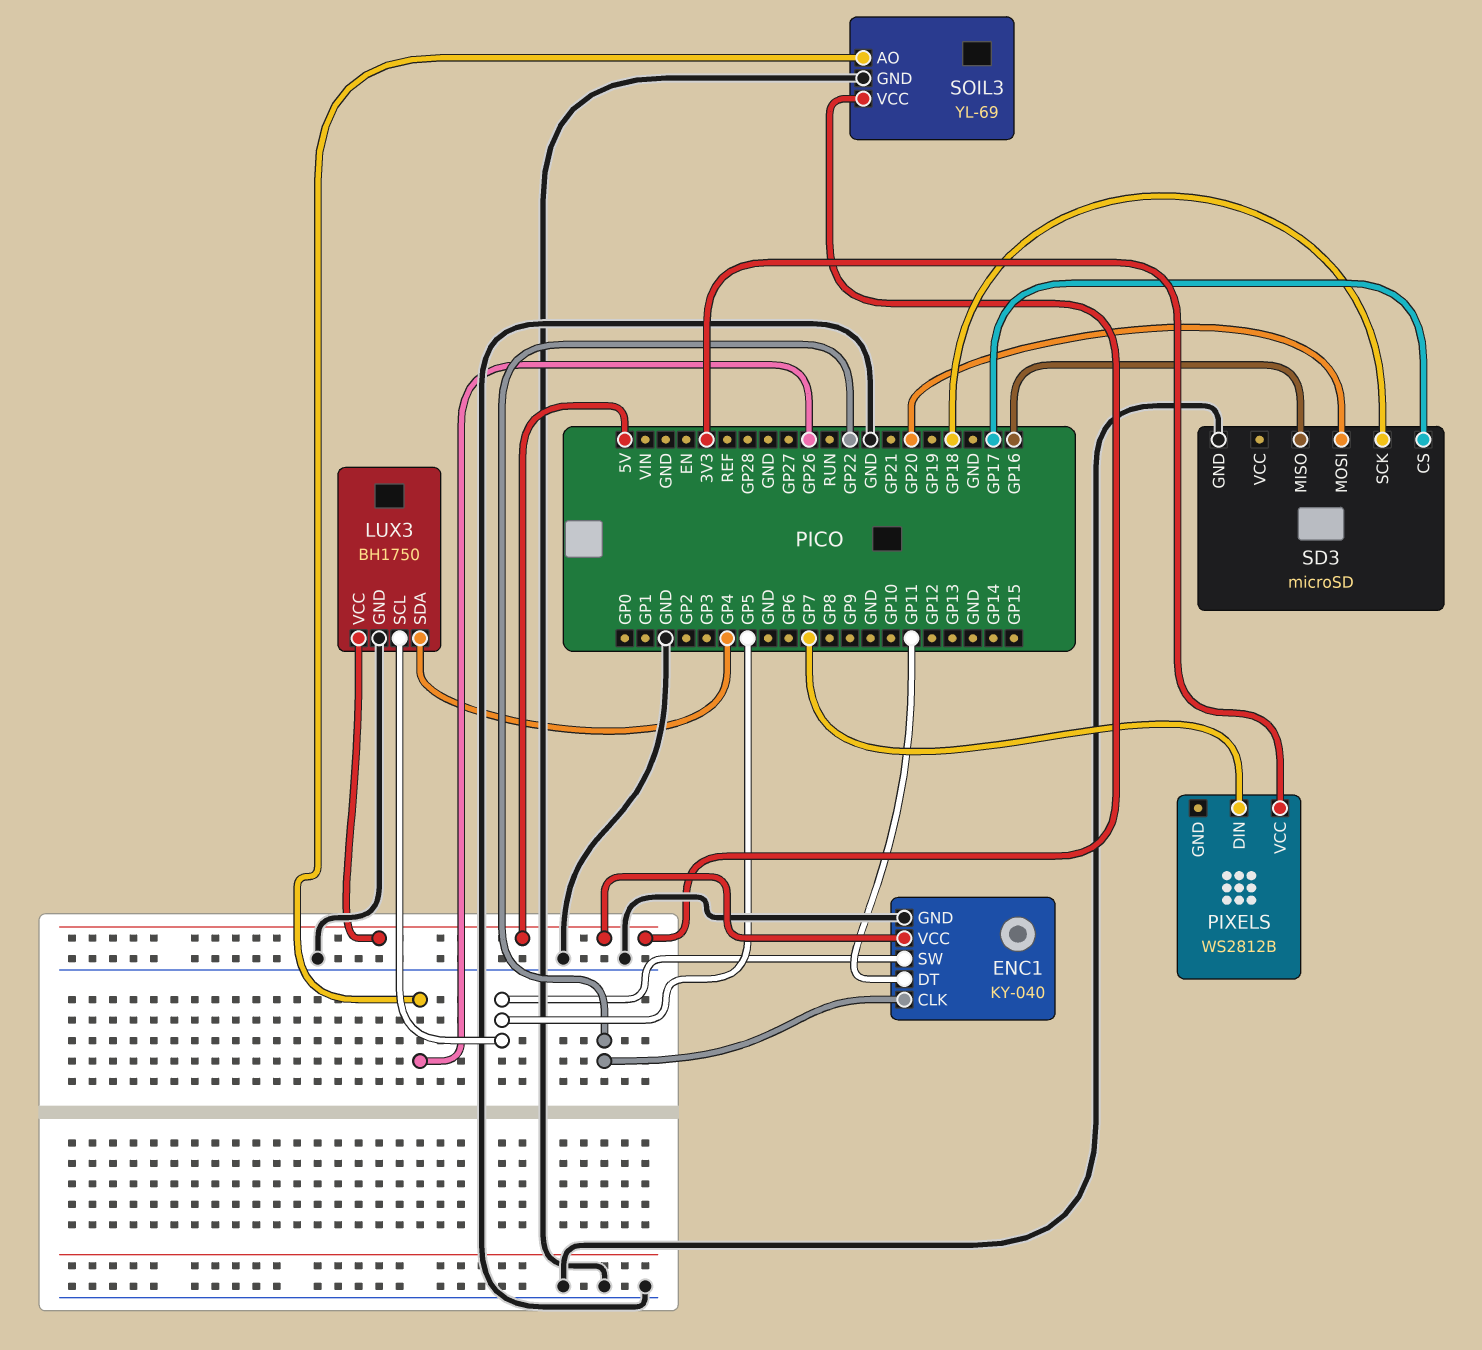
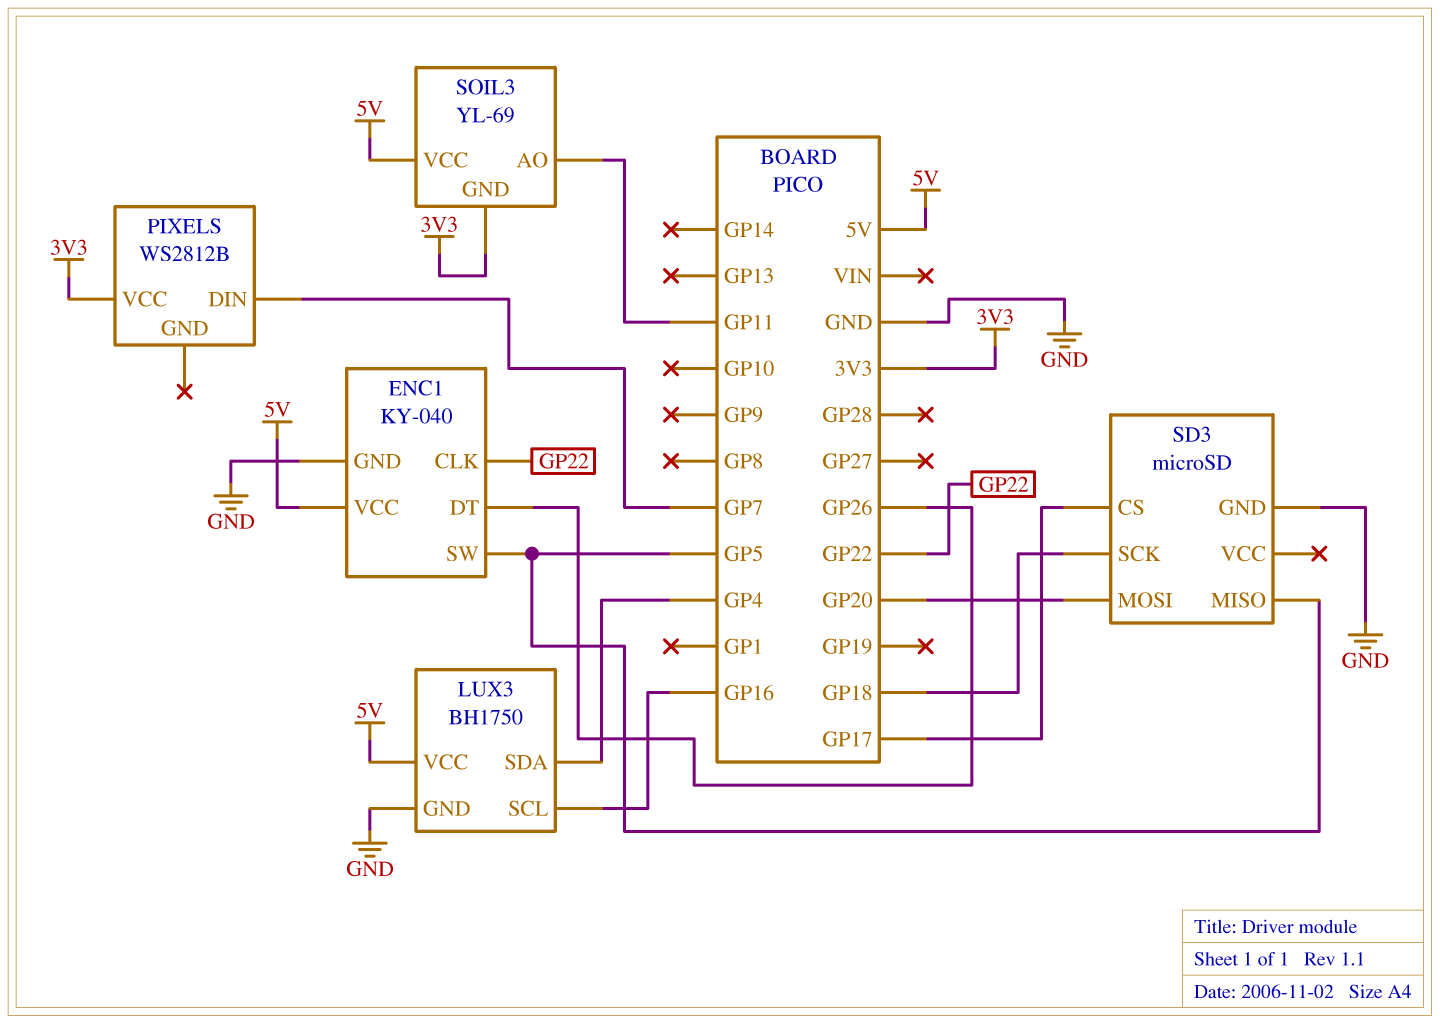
ENC1 pin DT: GP11 -> GP26
LUX3 pin SCL: GP5 -> GP16
SD3 pin MISO: GP16 -> GP5
SOIL3 pin AO: GP26 -> GP11
SOIL3 pin GND: GND -> 3V3

